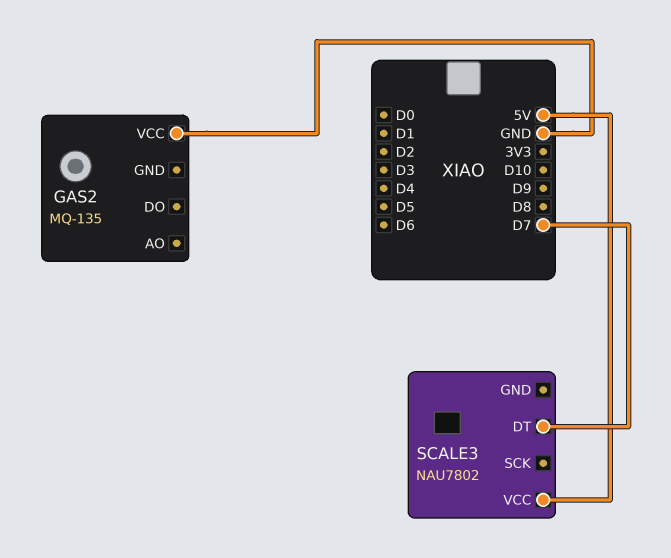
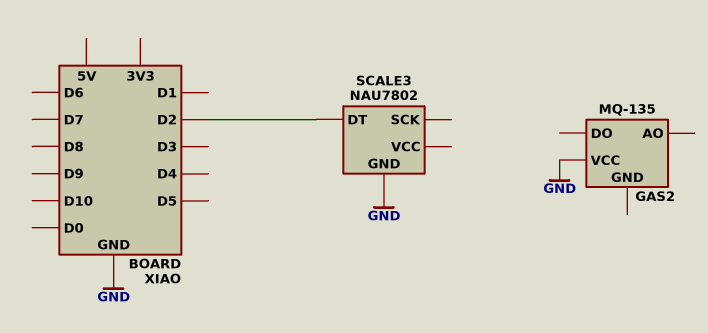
SCALE3 pin DT: D7 -> D2
SCALE3 pin GND: none -> GND
SCALE3 pin VCC: 5V -> none

